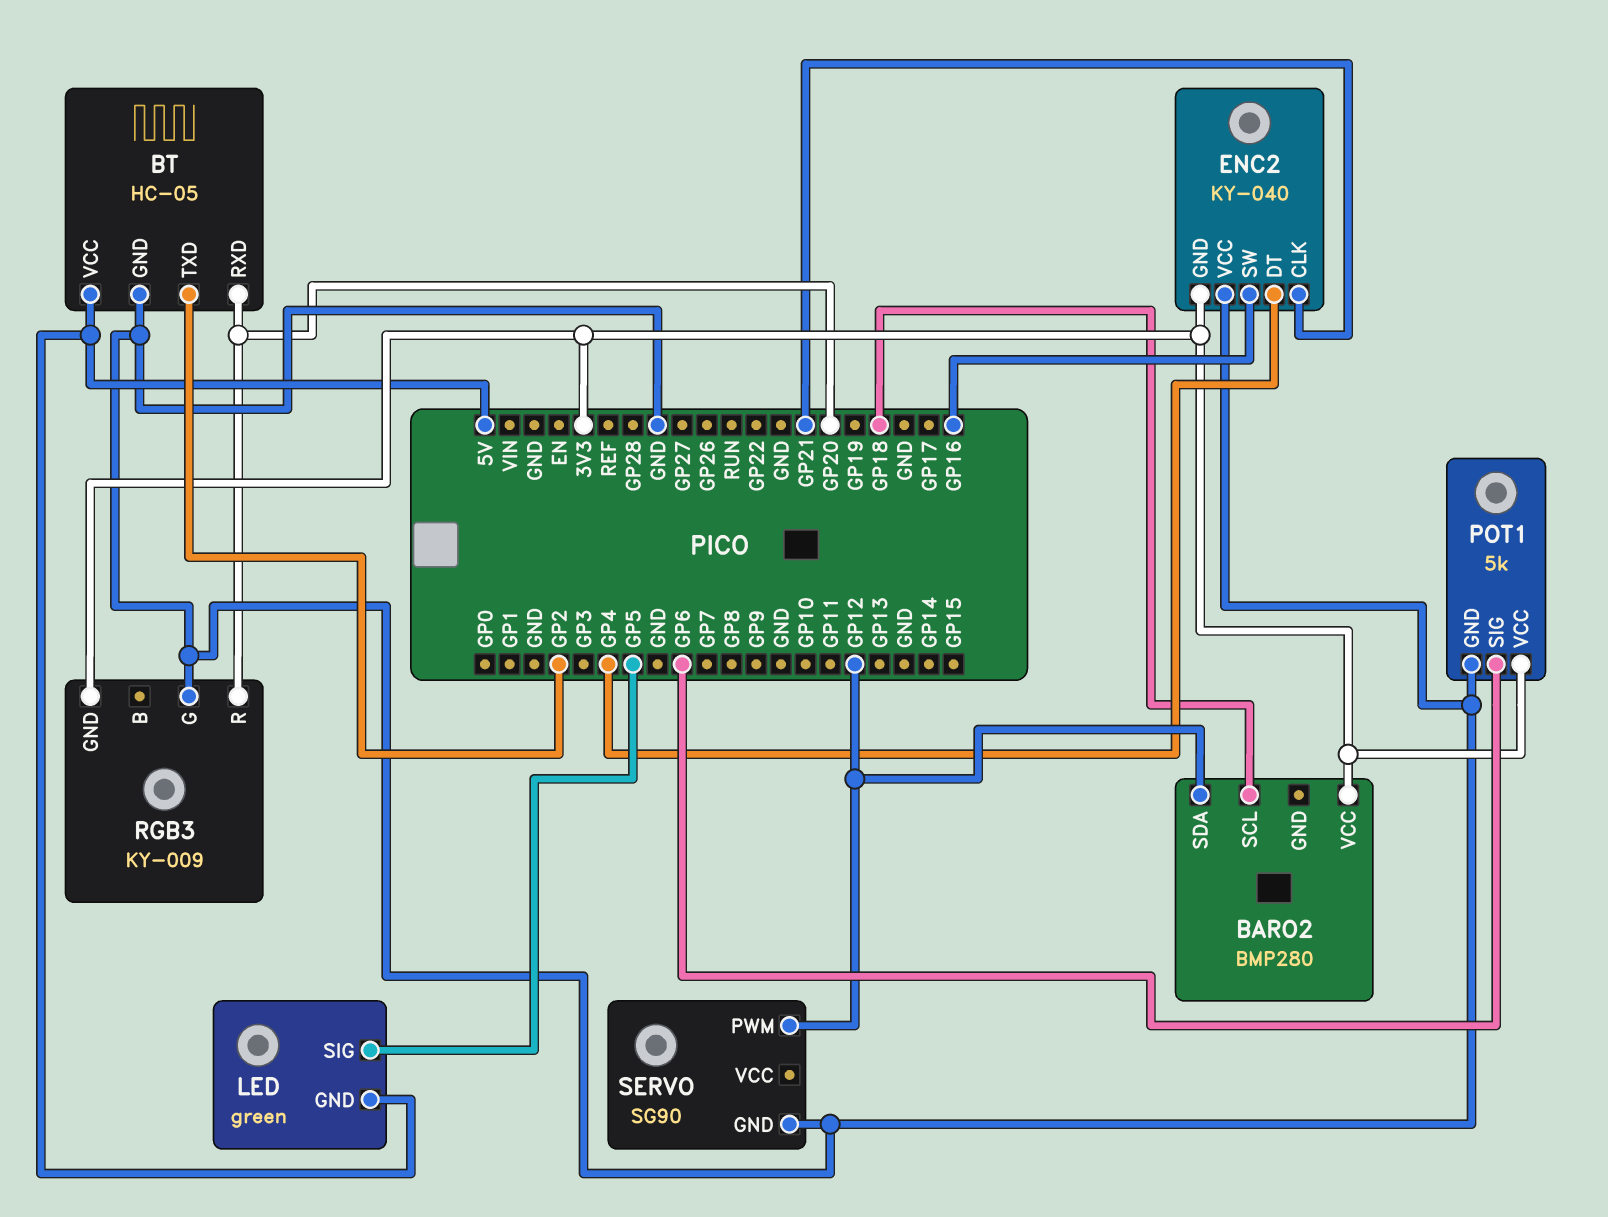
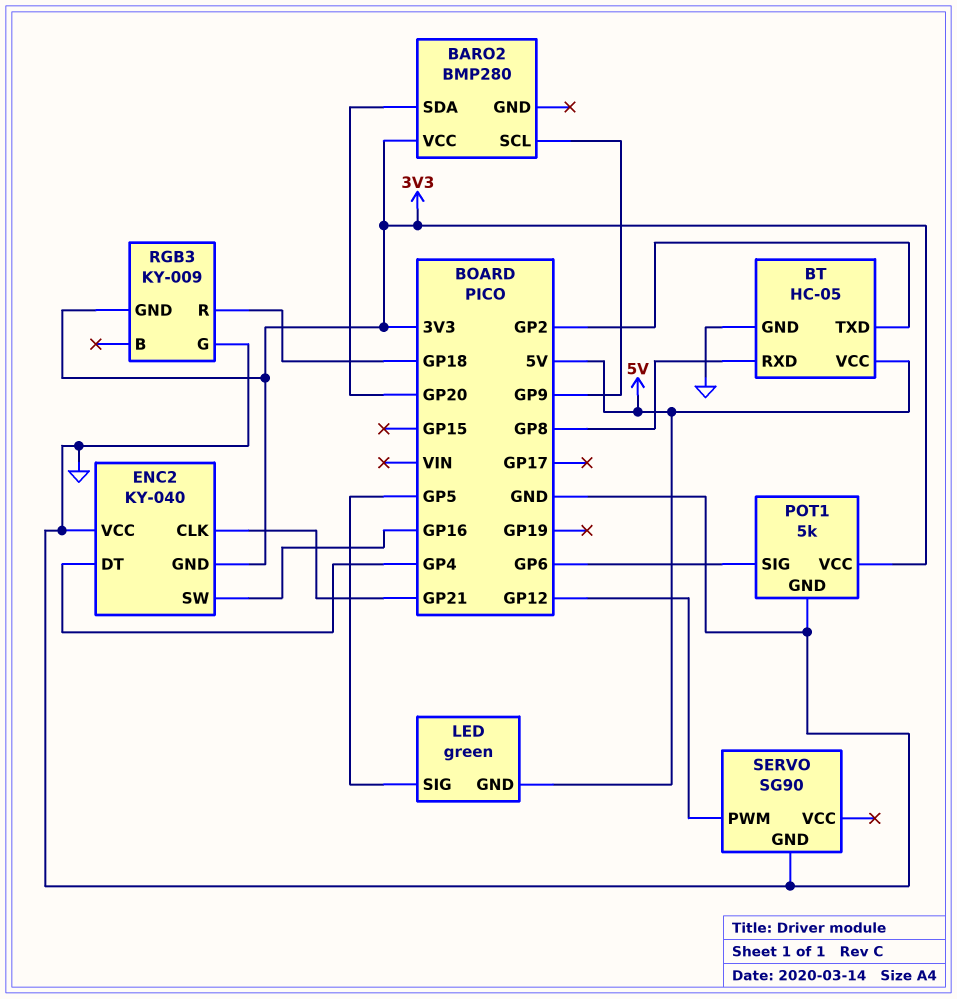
BARO2 pin SCL: GP18 -> GP9
BARO2 pin SDA: GP12 -> GP20
BT pin RXD: GP20 -> GP8
RGB3 pin R: GP20 -> GP18

